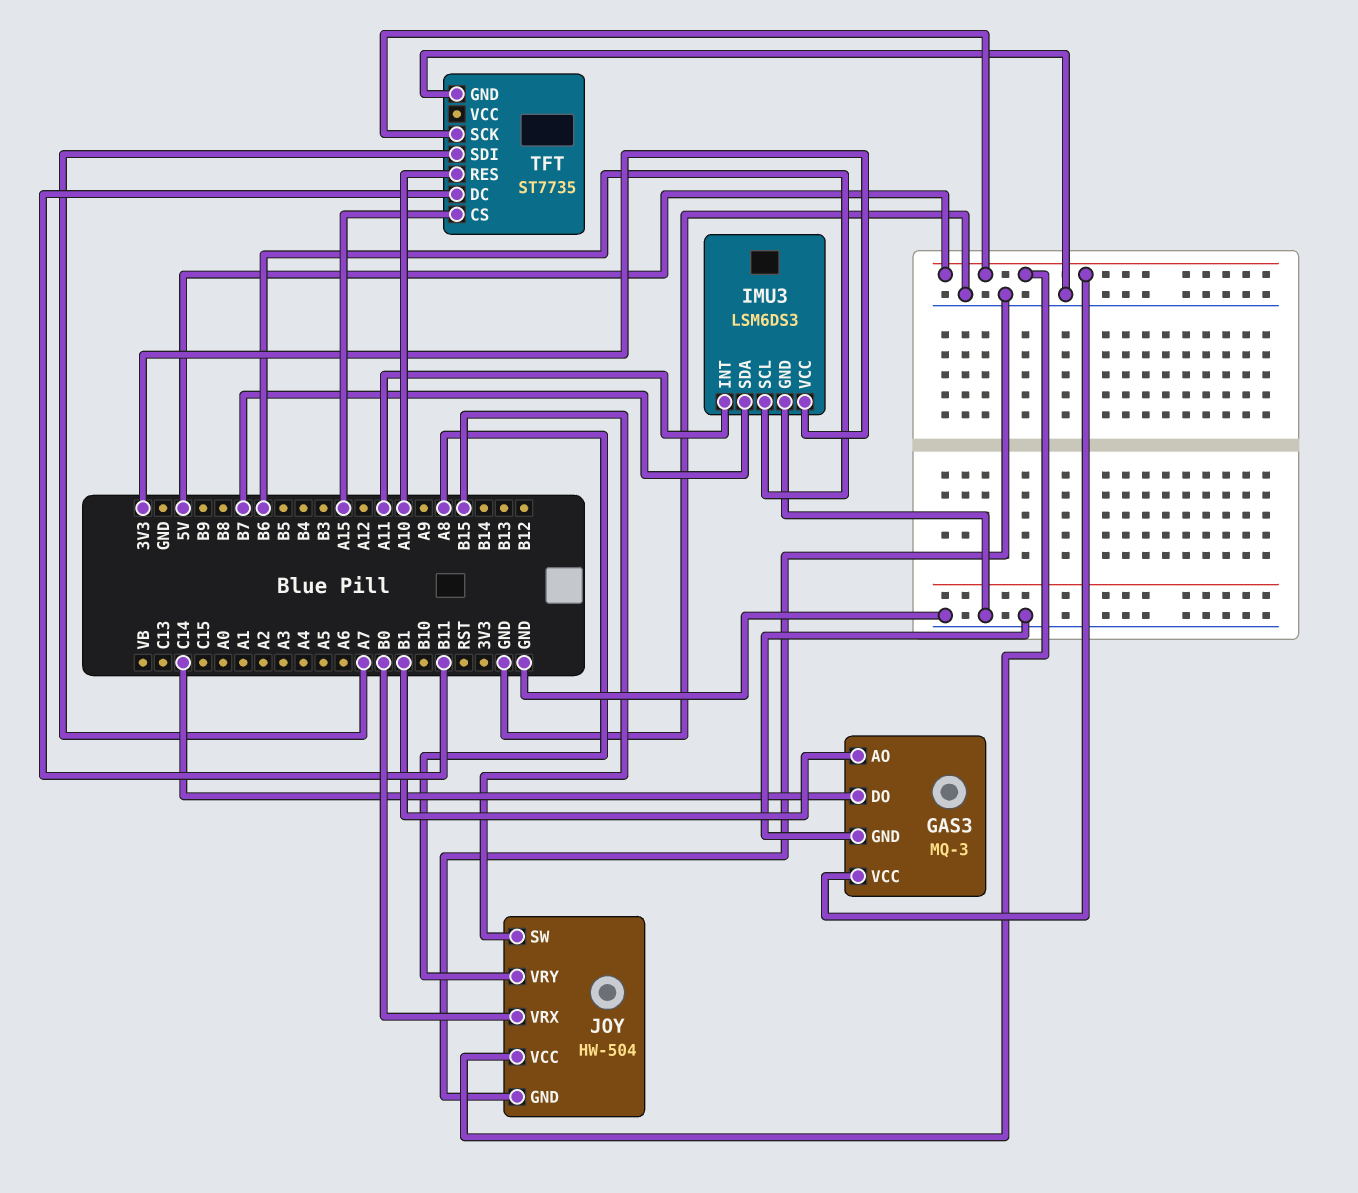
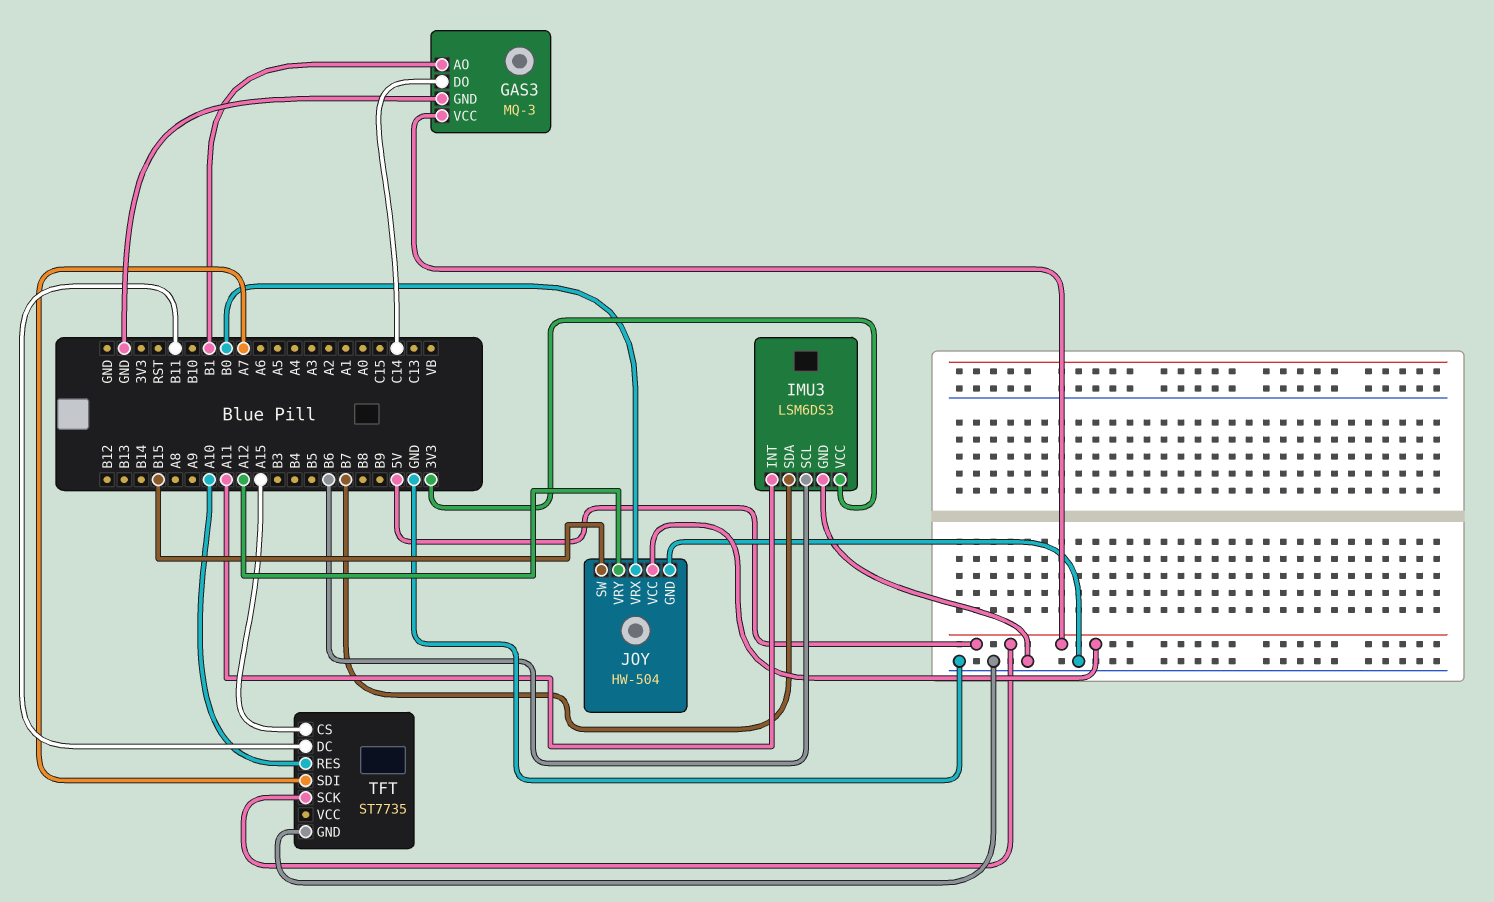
JOY pin VRY: A8 -> A12

